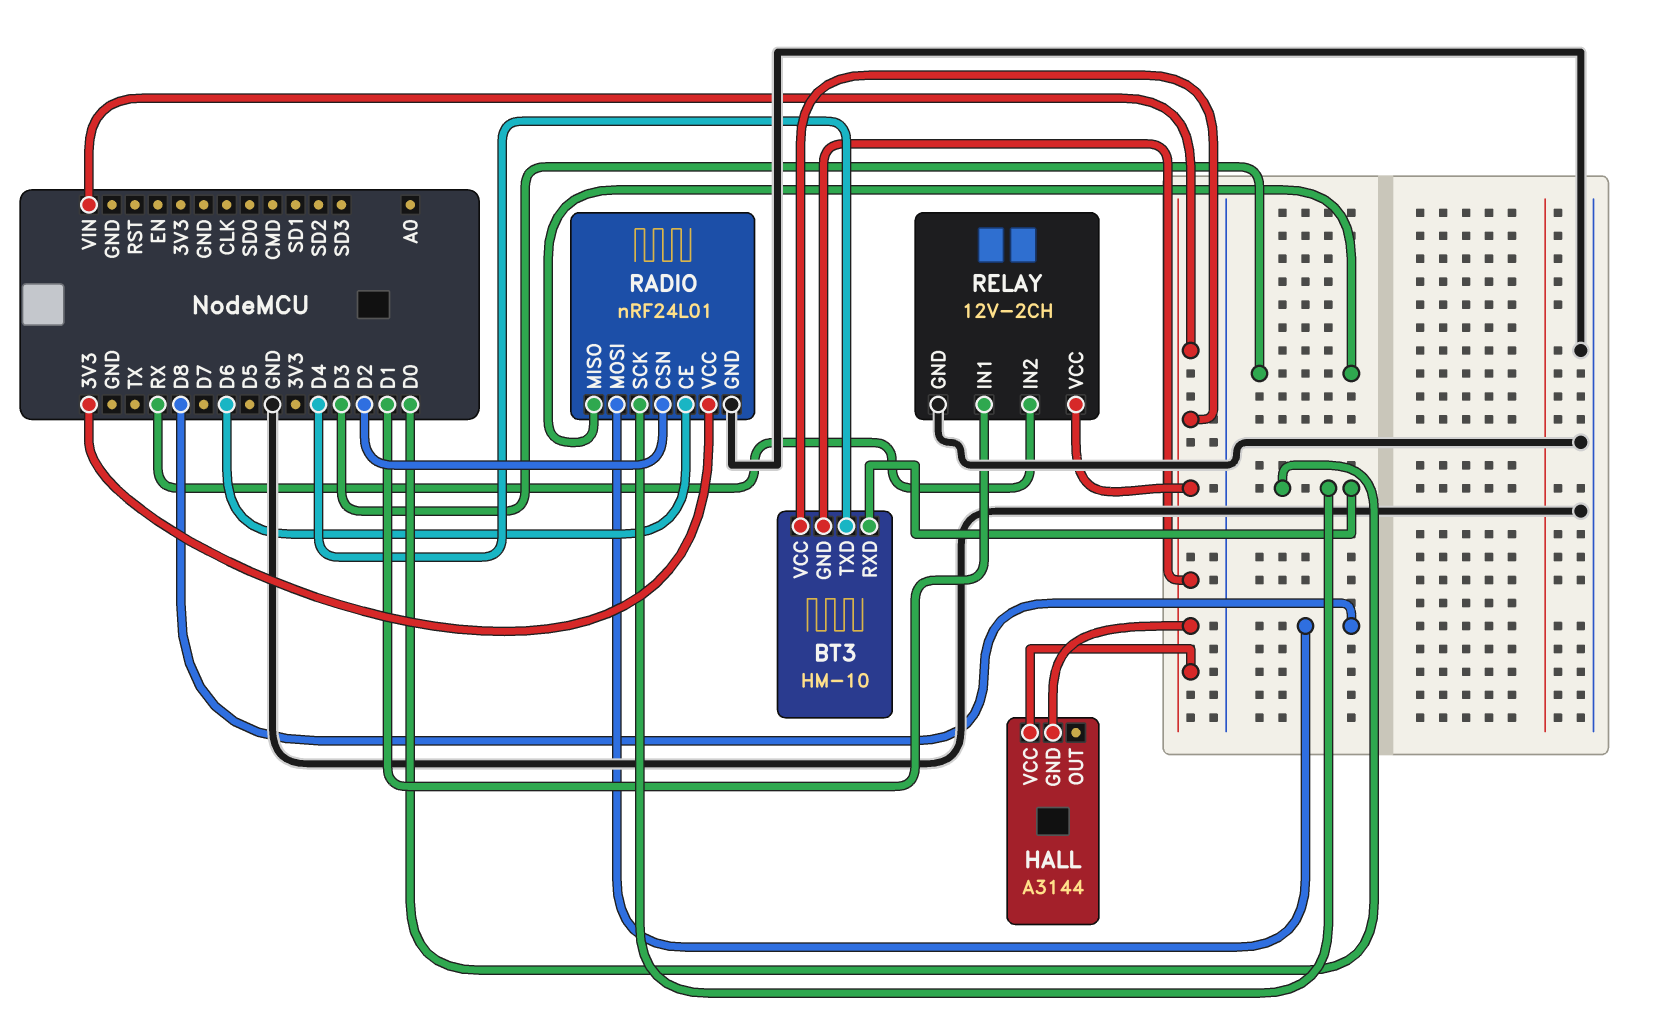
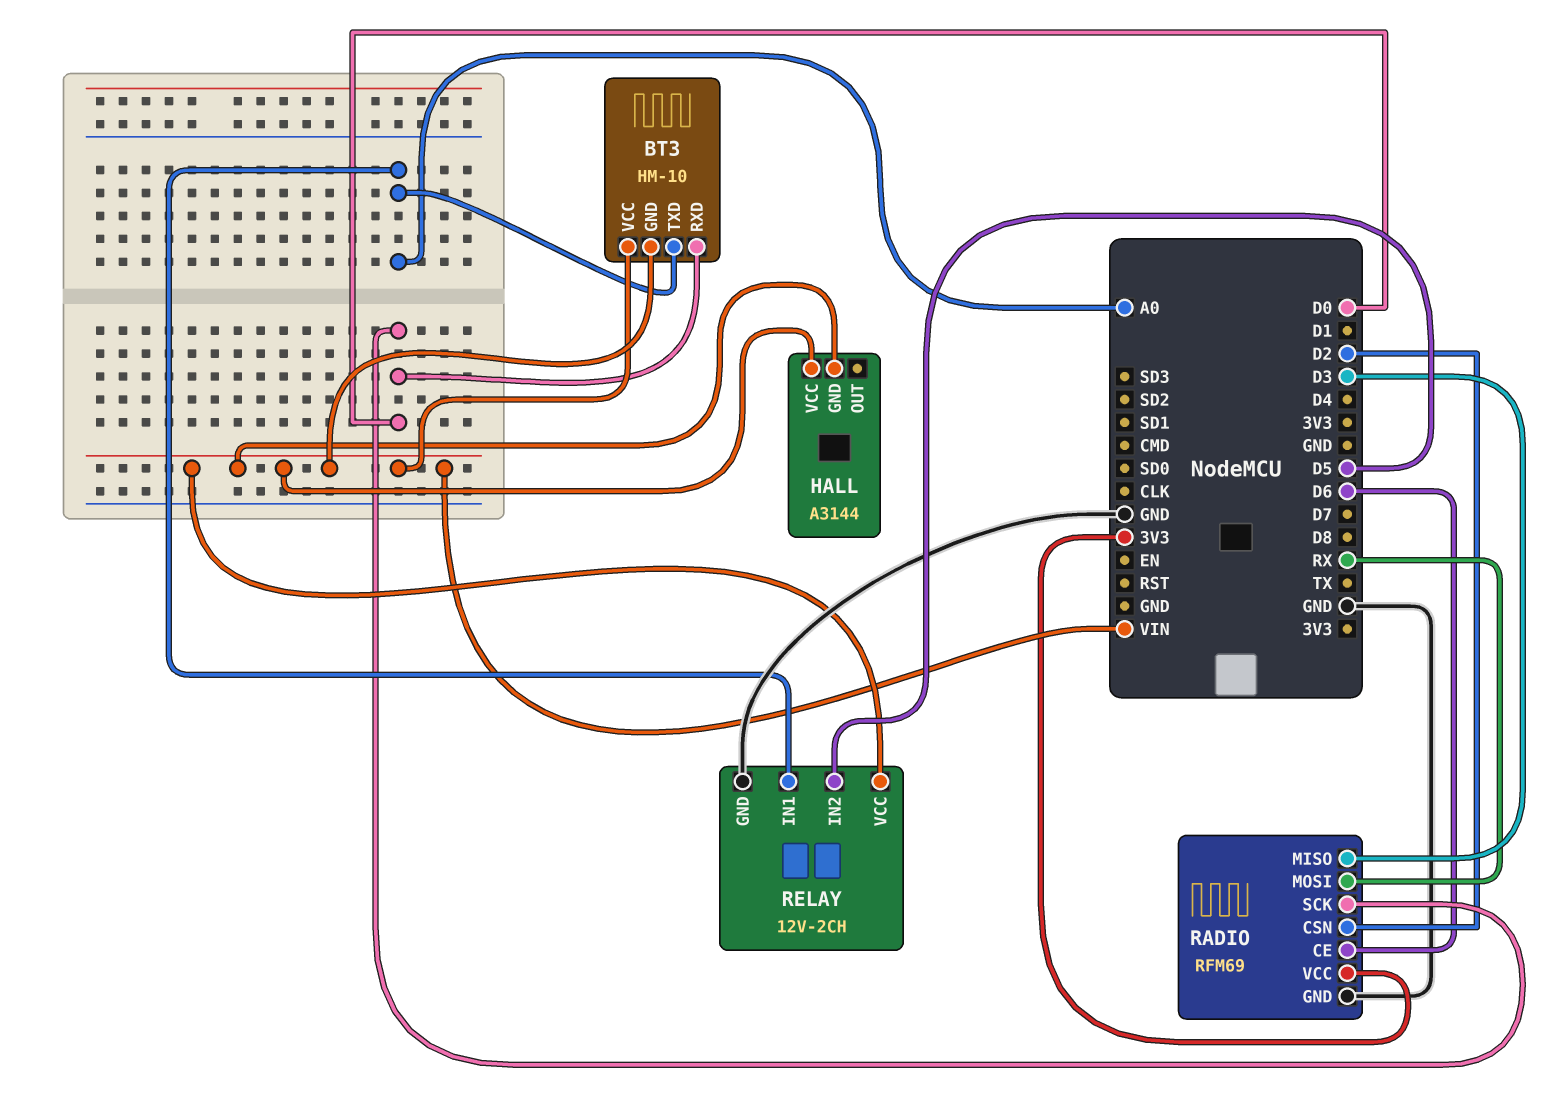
BT3 pin TXD: D4 -> A0
RADIO: nRF24L01 -> RFM69
RADIO pin MOSI: D8 -> RX
RELAY pin IN1: D1 -> A0
RELAY pin IN2: RX -> D5

